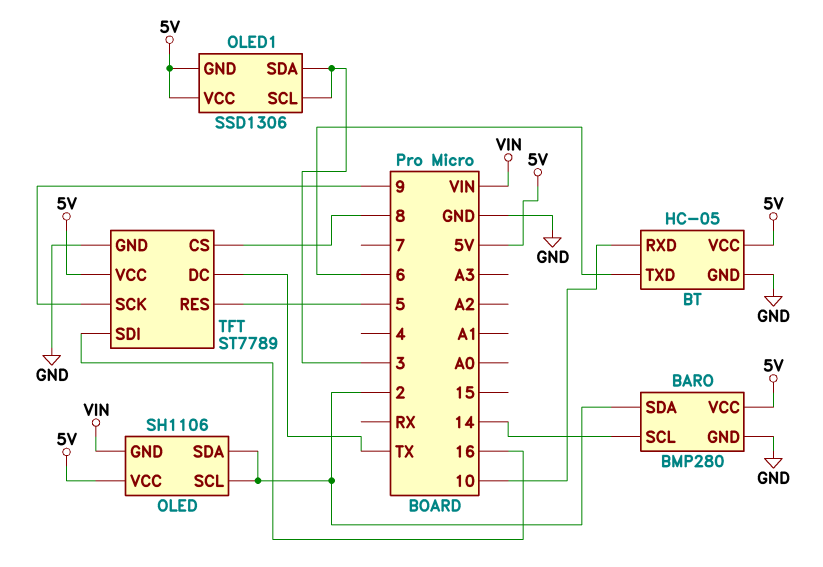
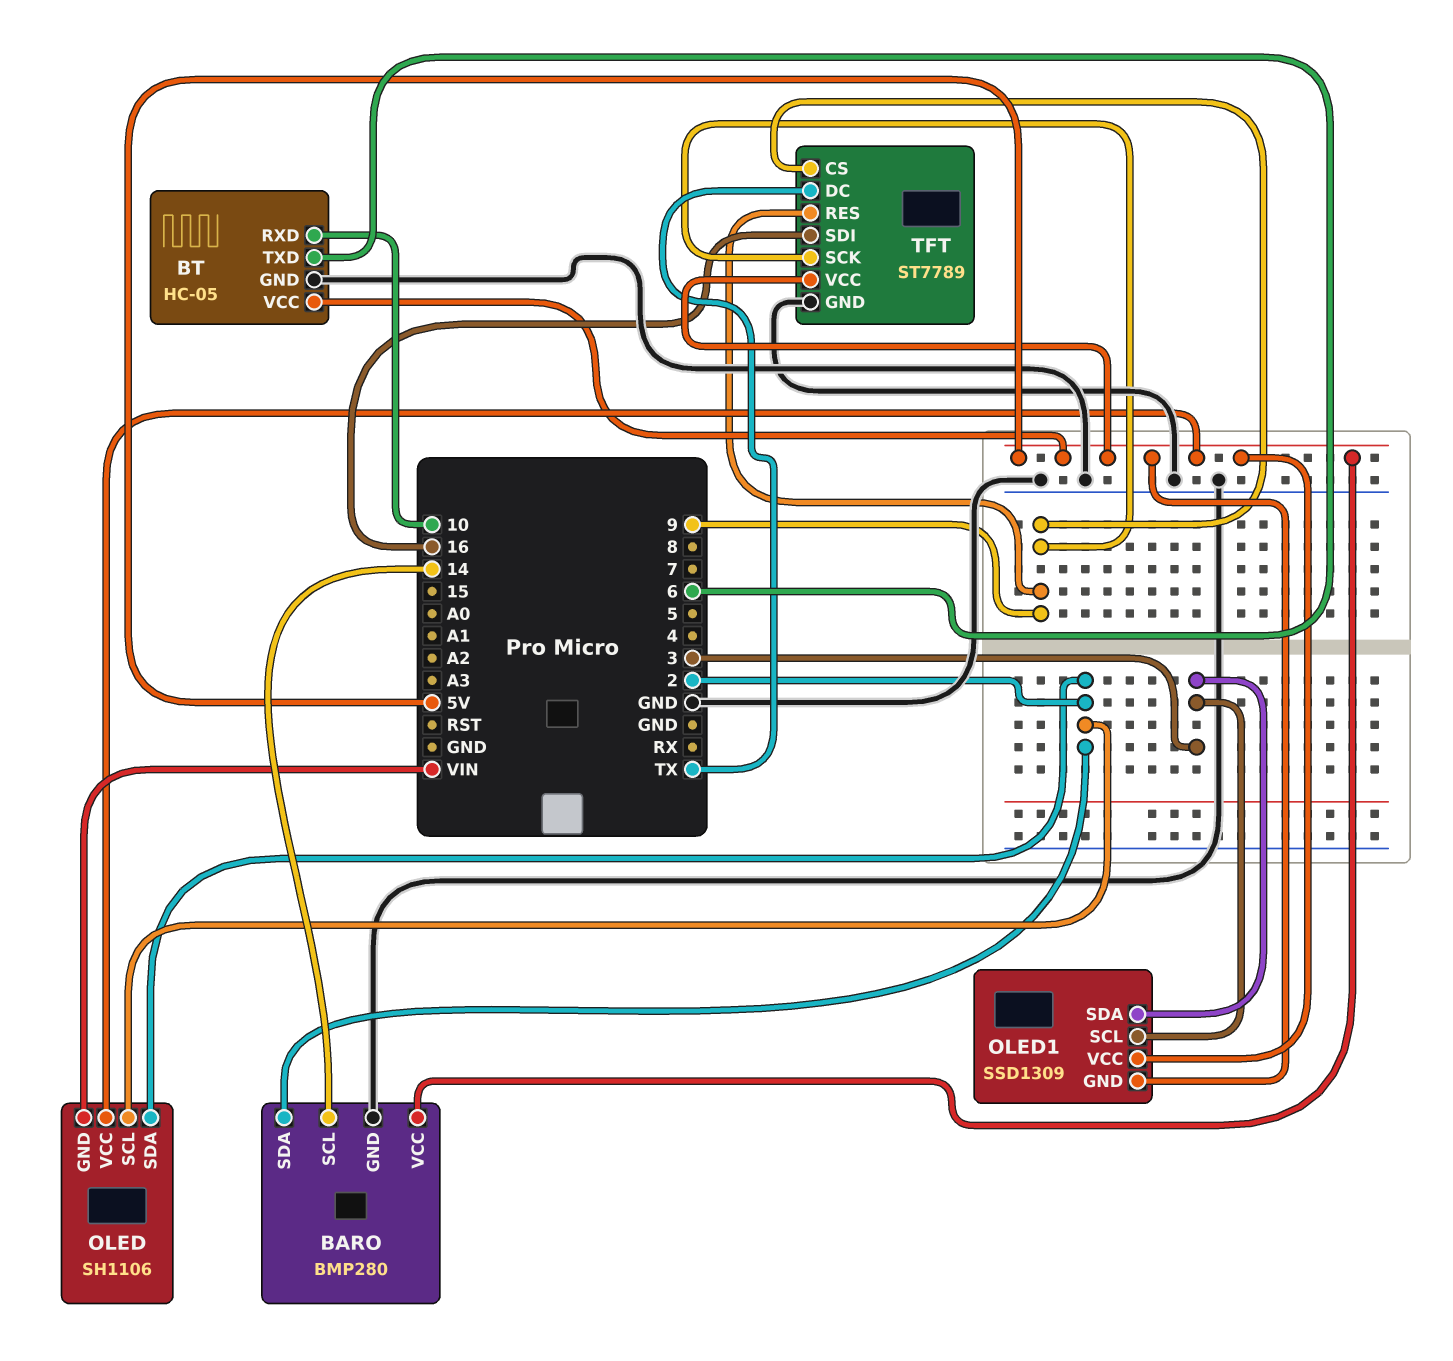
OLED1: SSD1306 -> SSD1309
TFT pin CS: 8 -> 9
TFT pin RES: 5 -> 9

